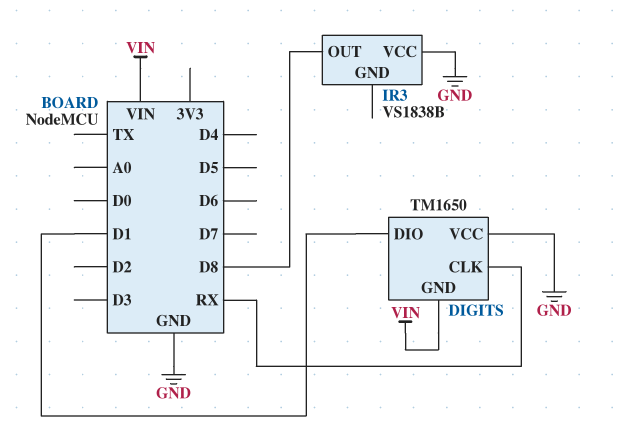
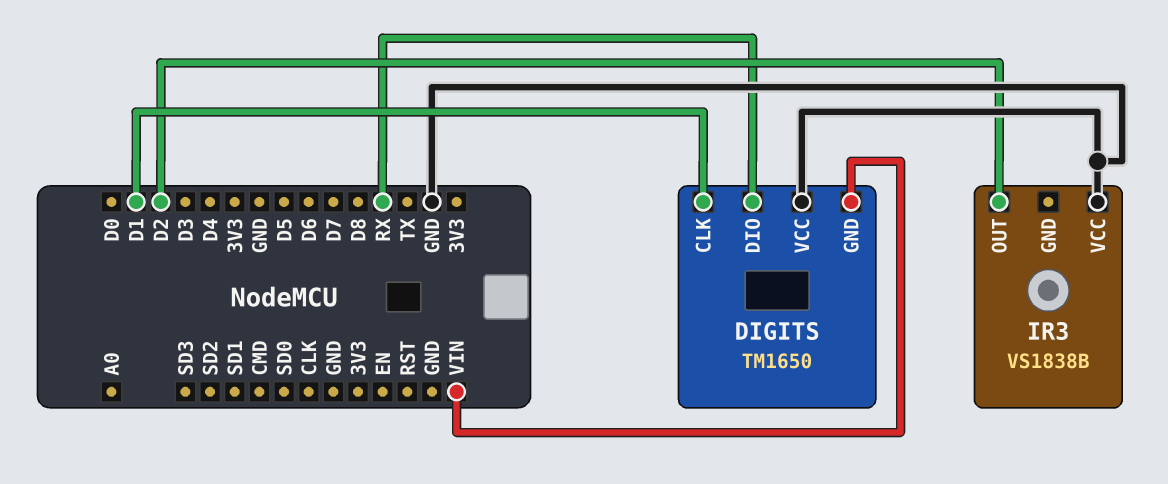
DIGITS pin CLK: RX -> D1
DIGITS pin DIO: D1 -> RX
IR3 pin OUT: D8 -> D2

